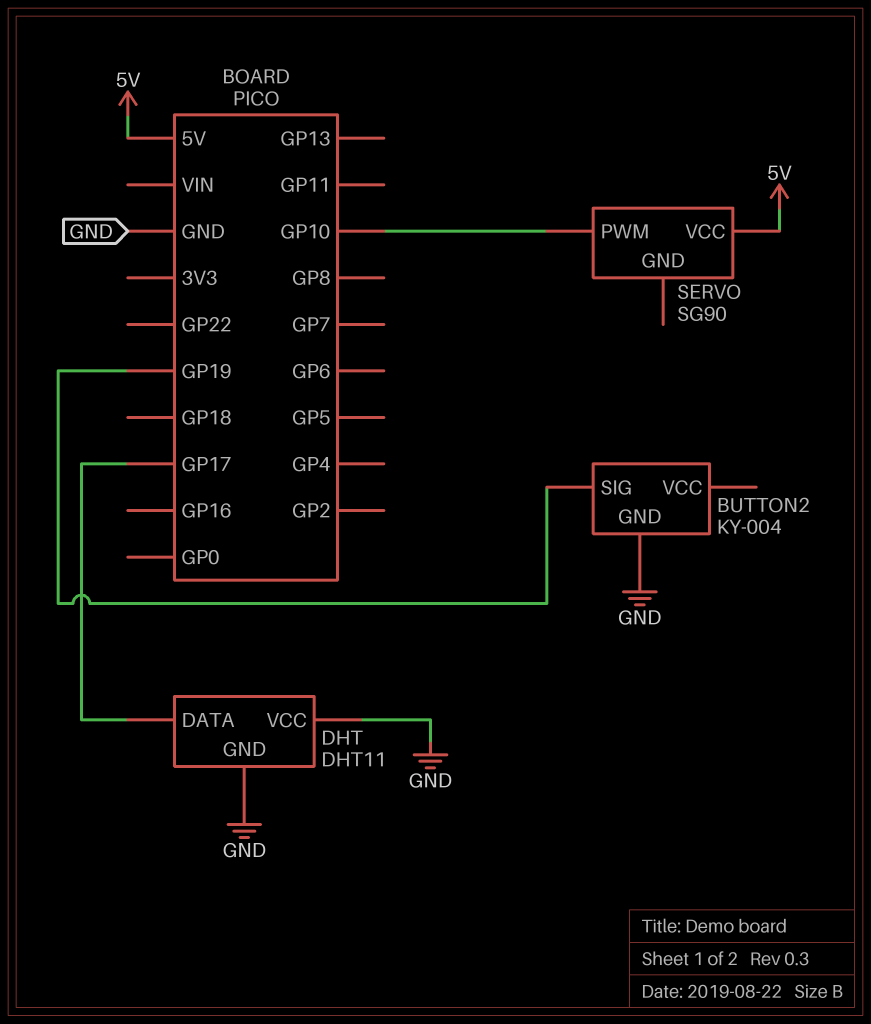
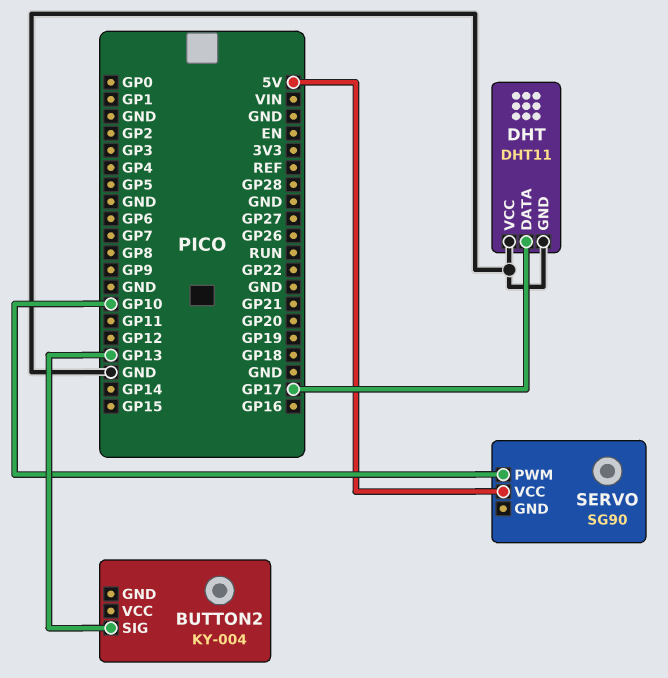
BUTTON2 pin GND: GND -> none
BUTTON2 pin SIG: GP19 -> GP13

